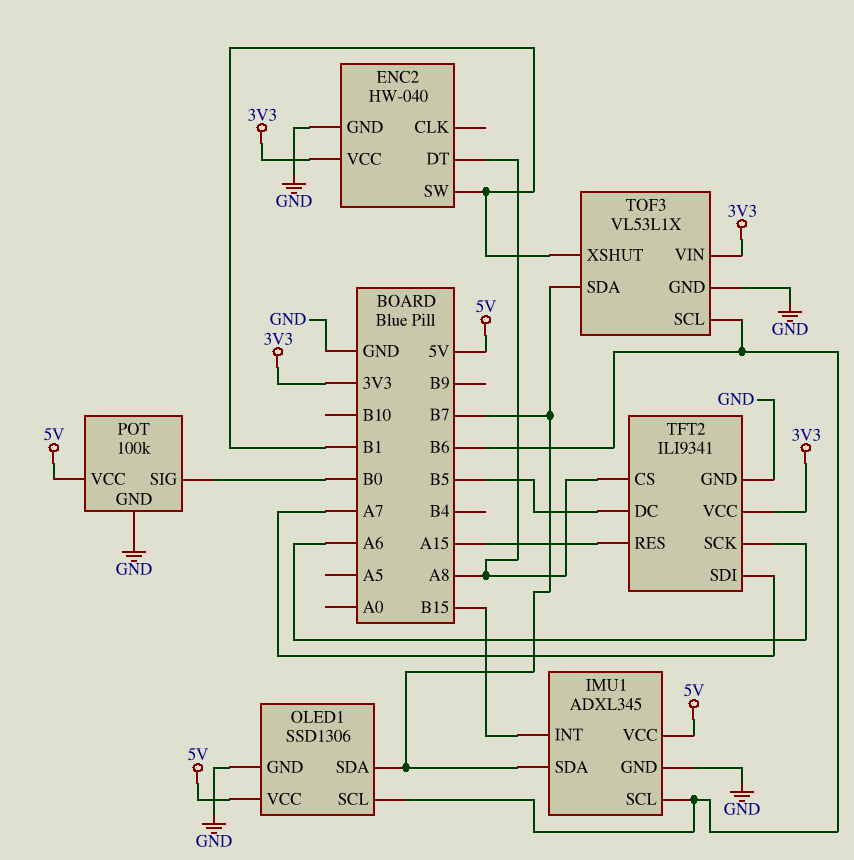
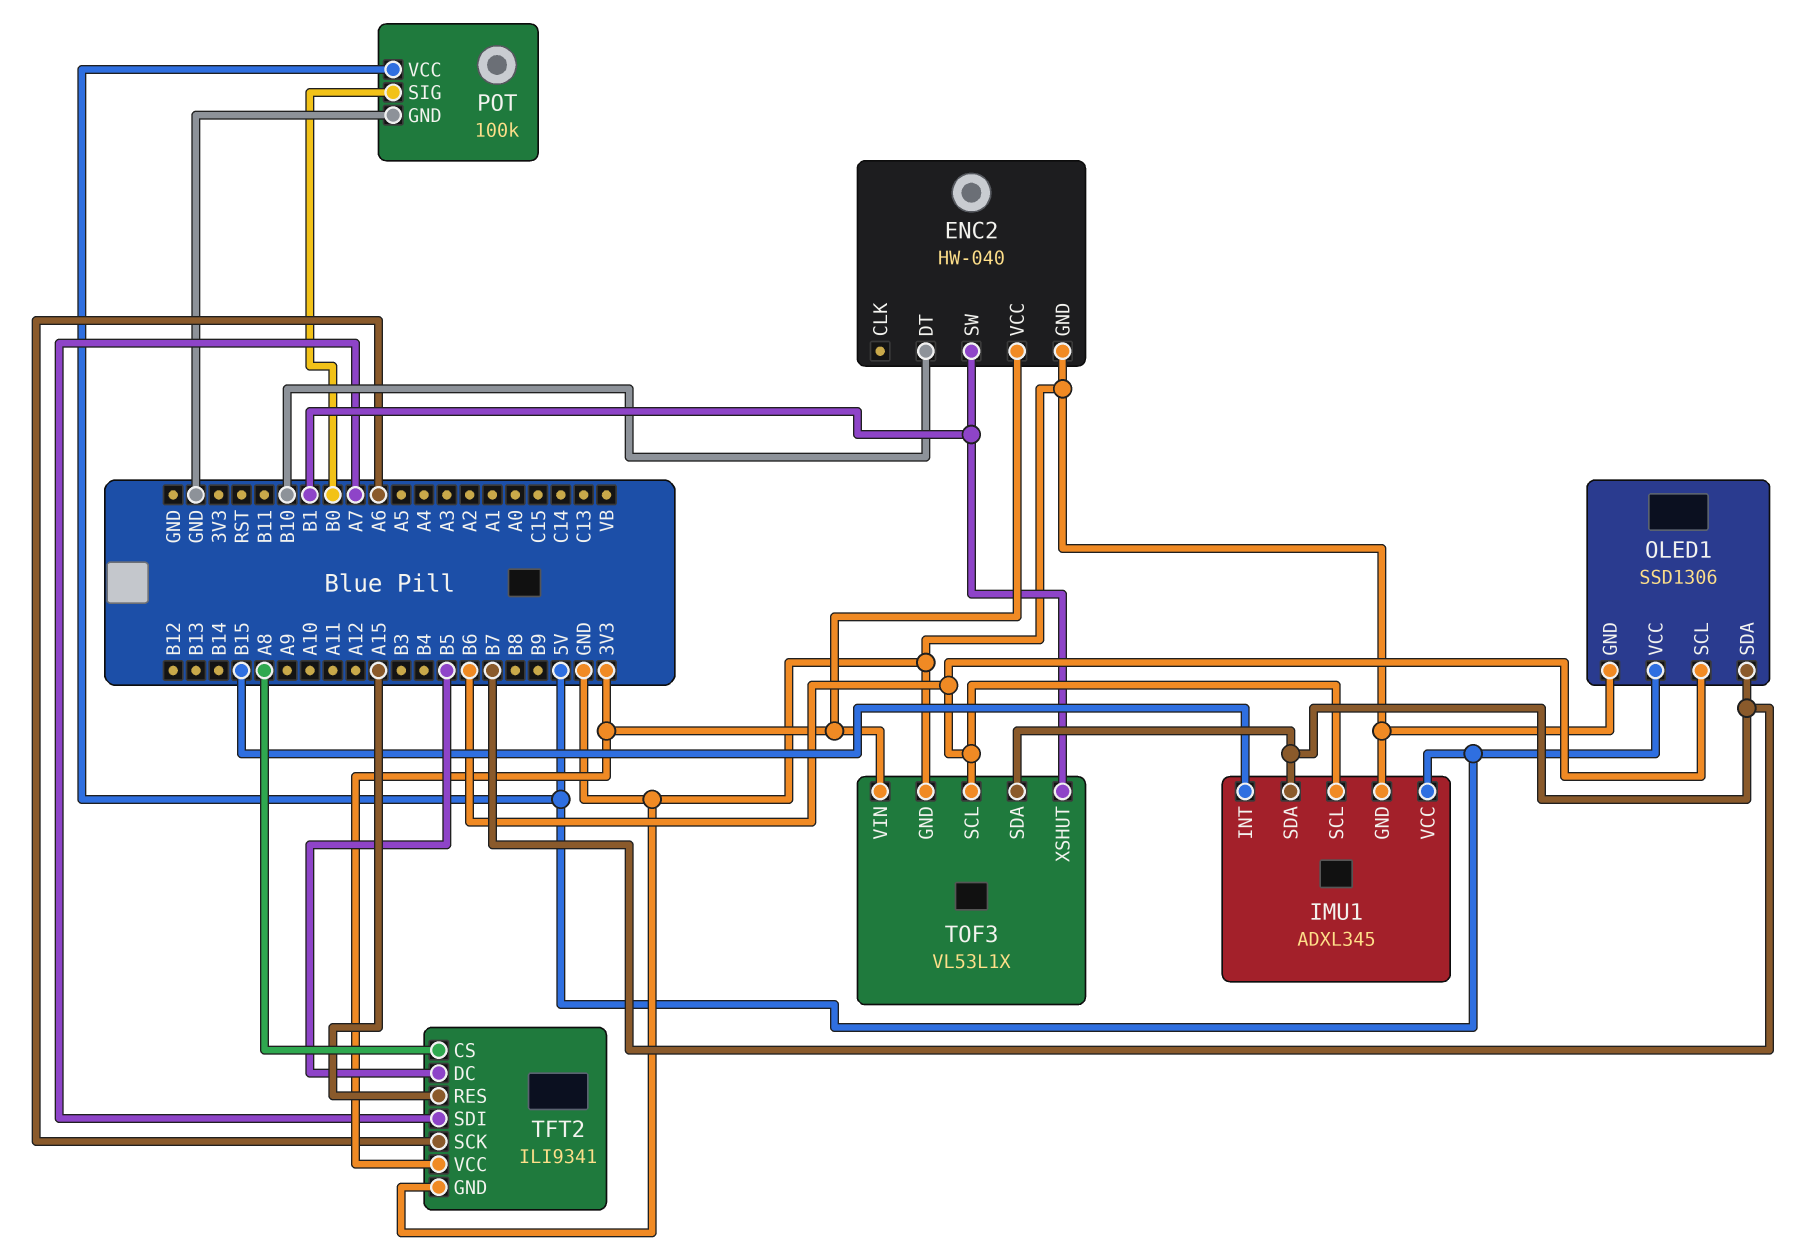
ENC2 pin DT: A8 -> B10

